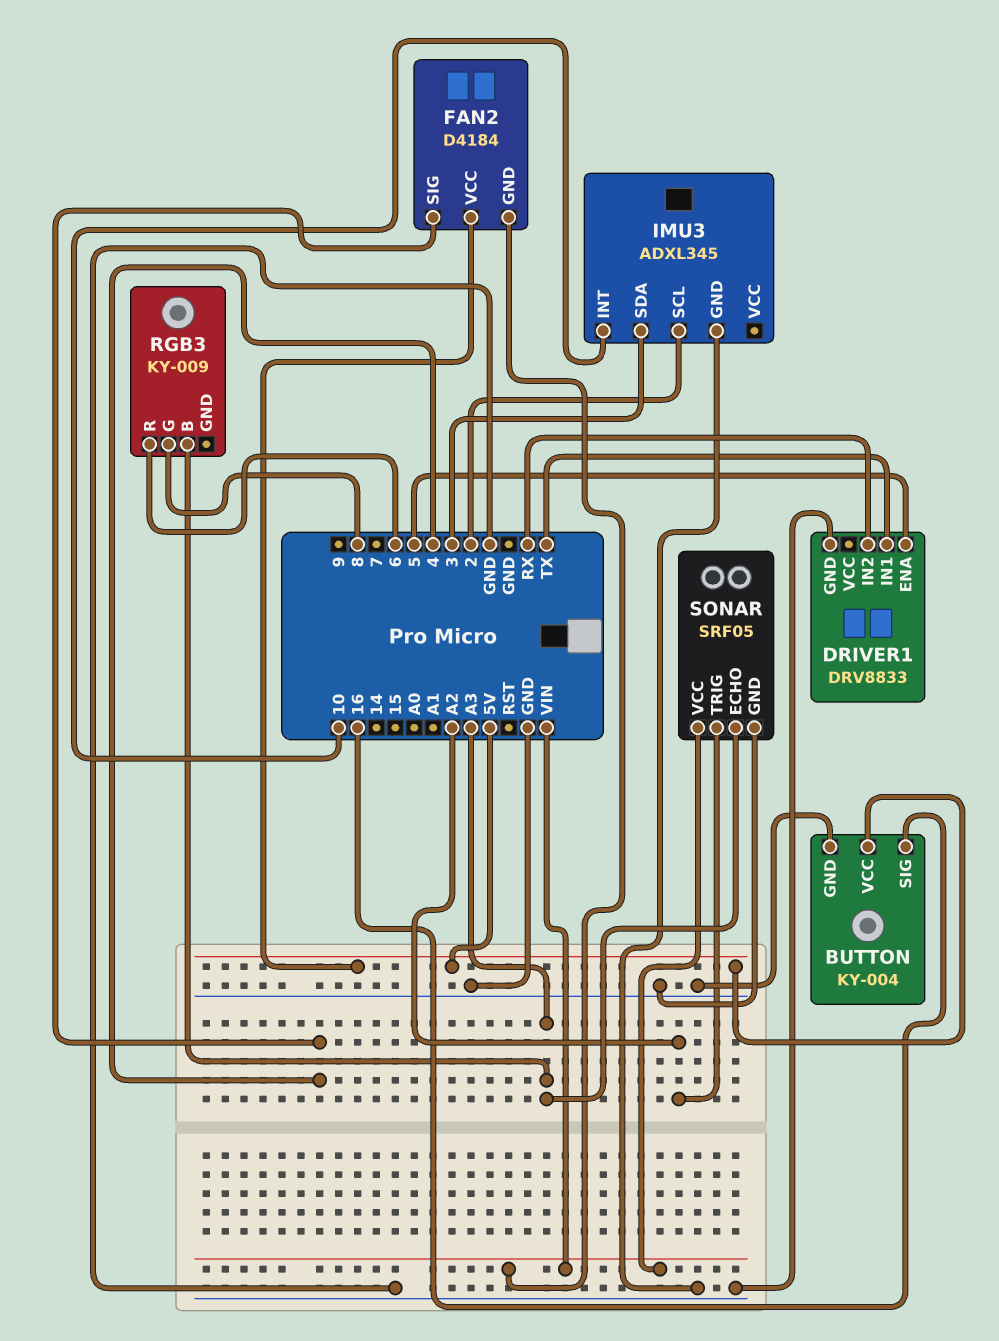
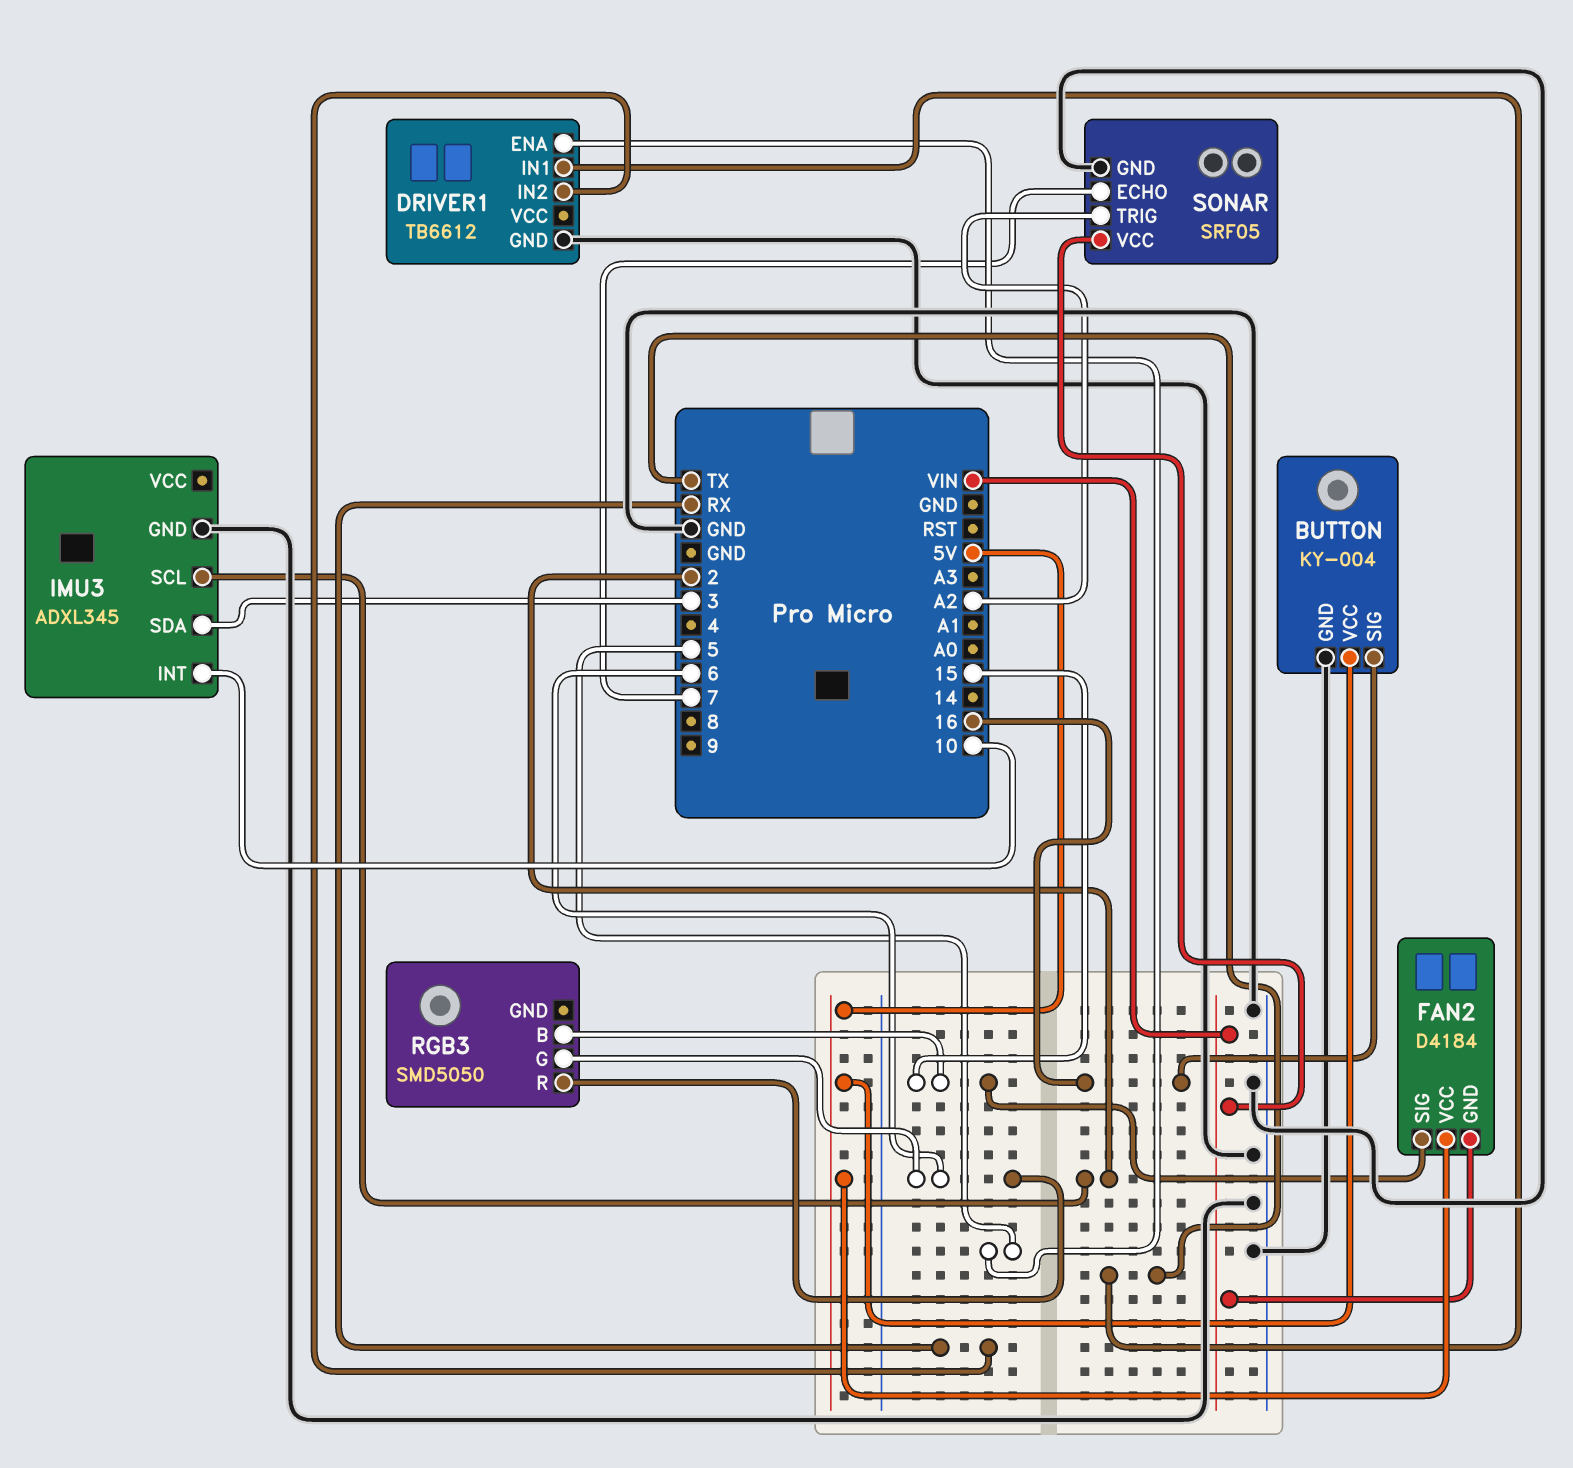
DRIVER1: DRV8833 -> TB6612
FAN2 pin SIG: 4 -> 15
RGB3: KY-009 -> SMD5050
RGB3 pin B: A3 -> 15
RGB3 pin G: 8 -> 6
SONAR pin ECHO: A3 -> 7

